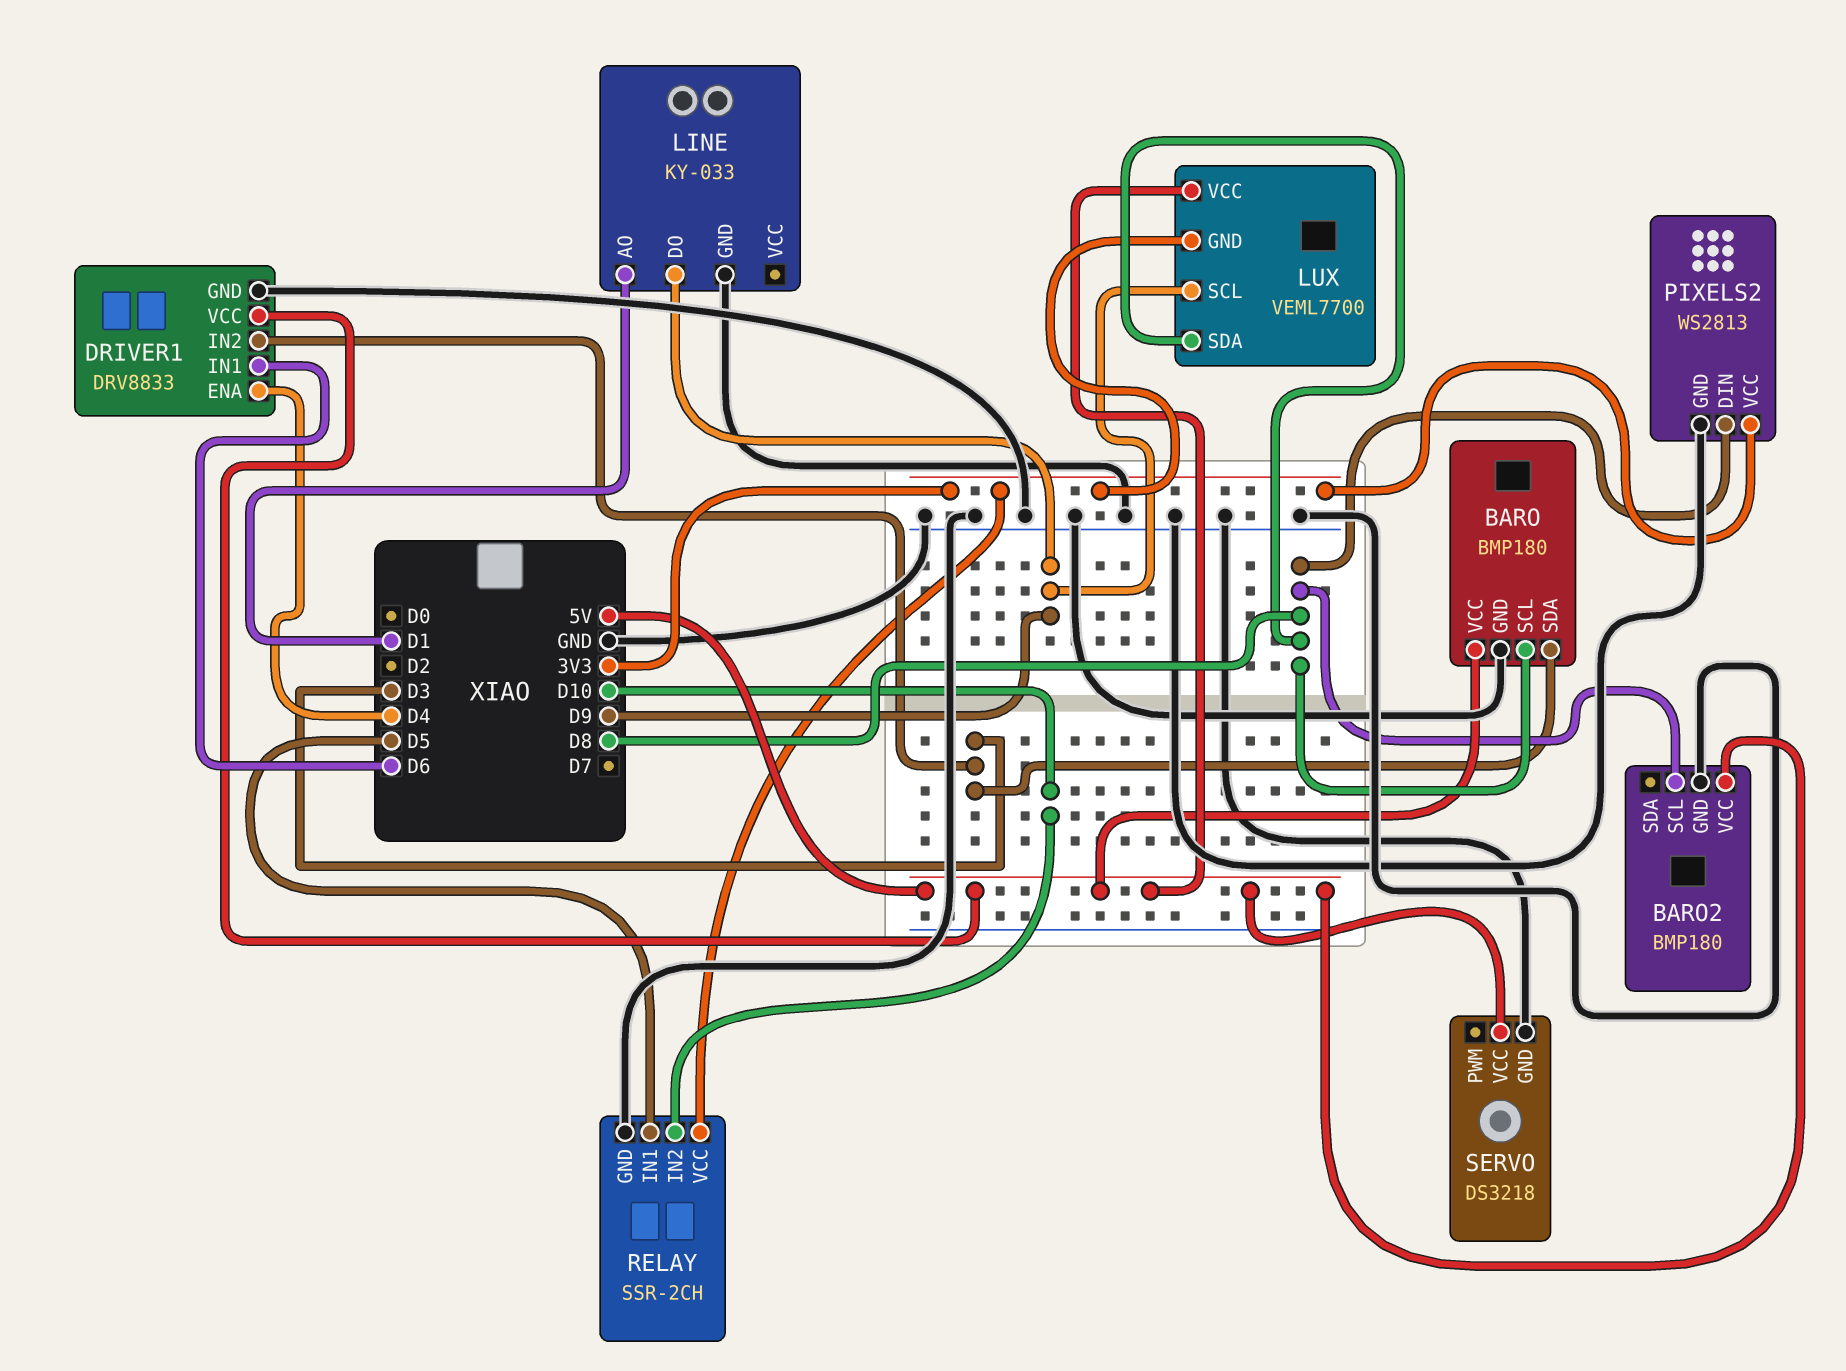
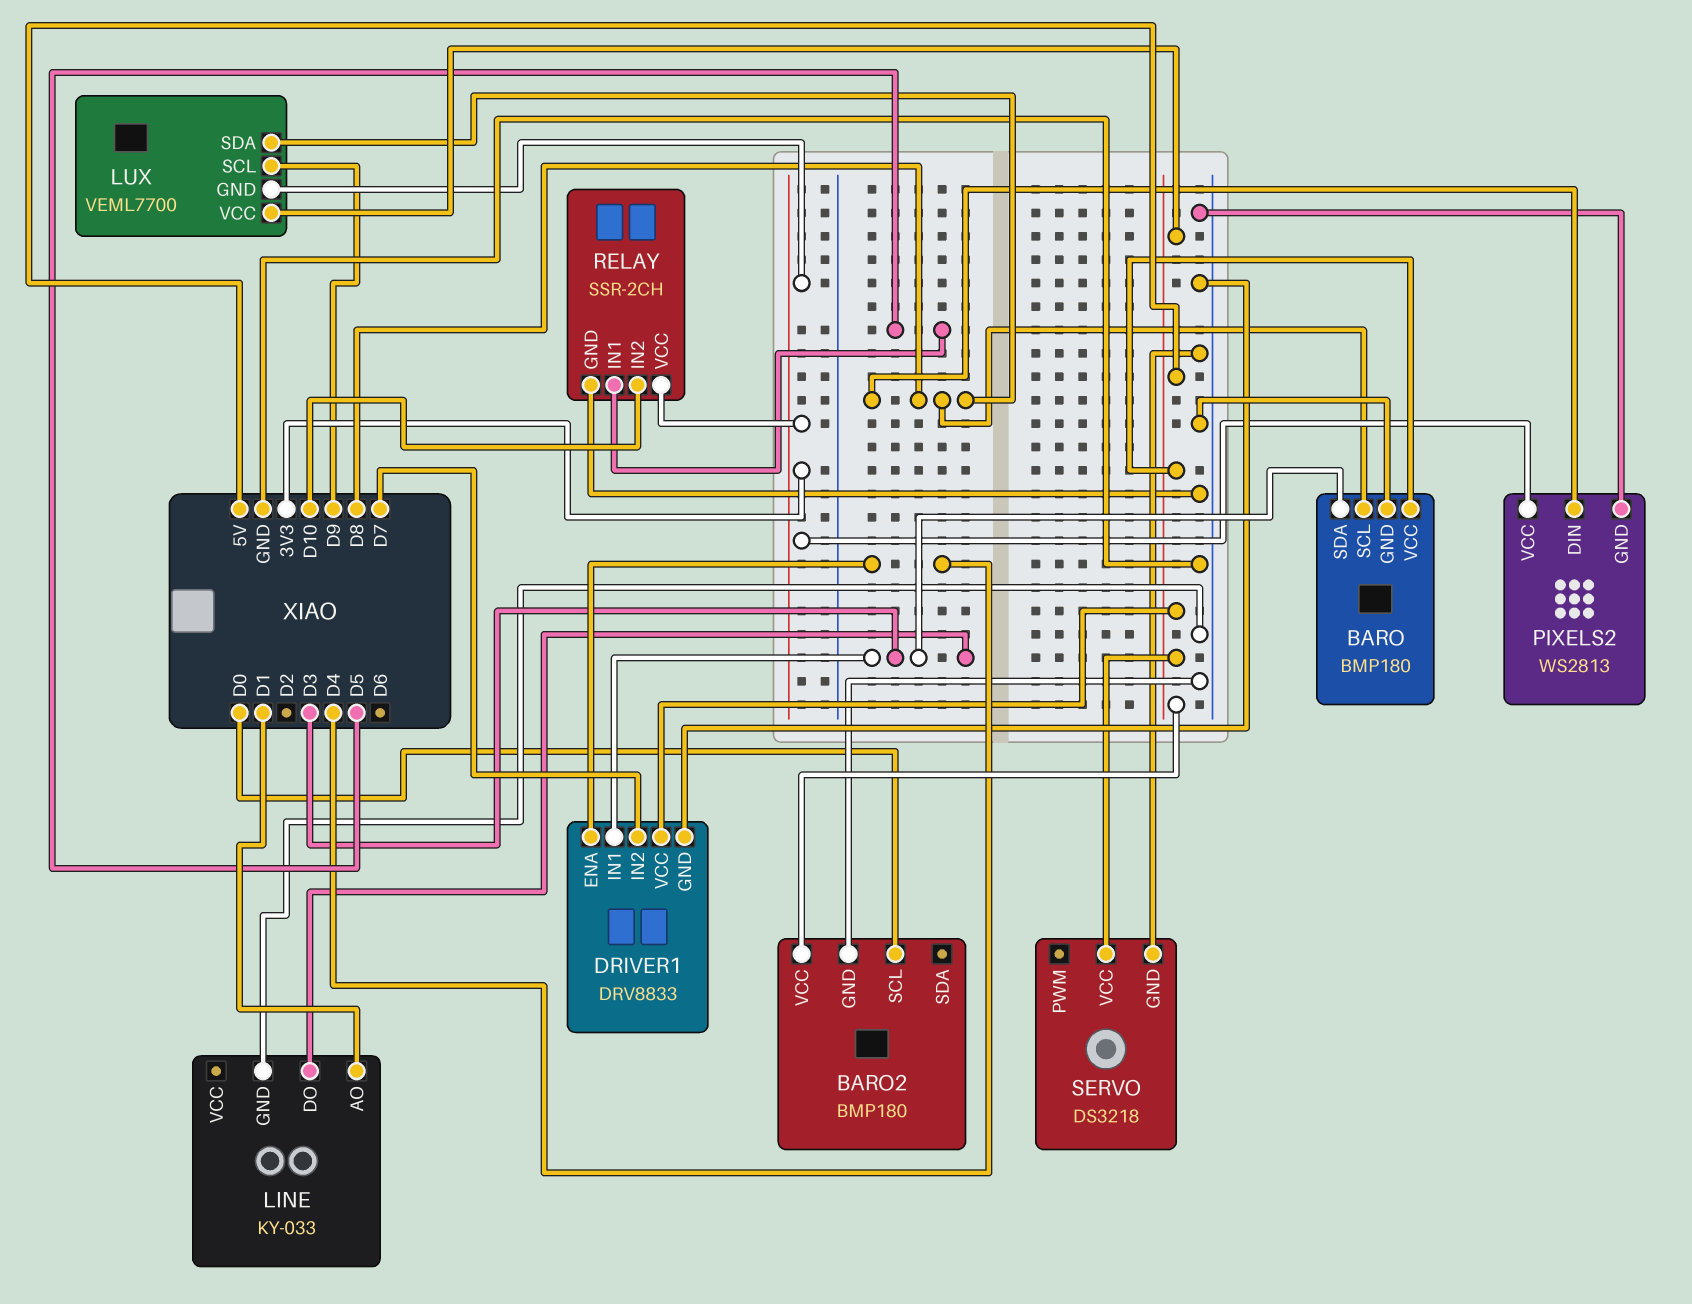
BARO2 pin SCL: D8 -> D0
DRIVER1 pin IN1: D6 -> D3
DRIVER1 pin IN2: D3 -> D7
LINE pin DO: D9 -> D3

